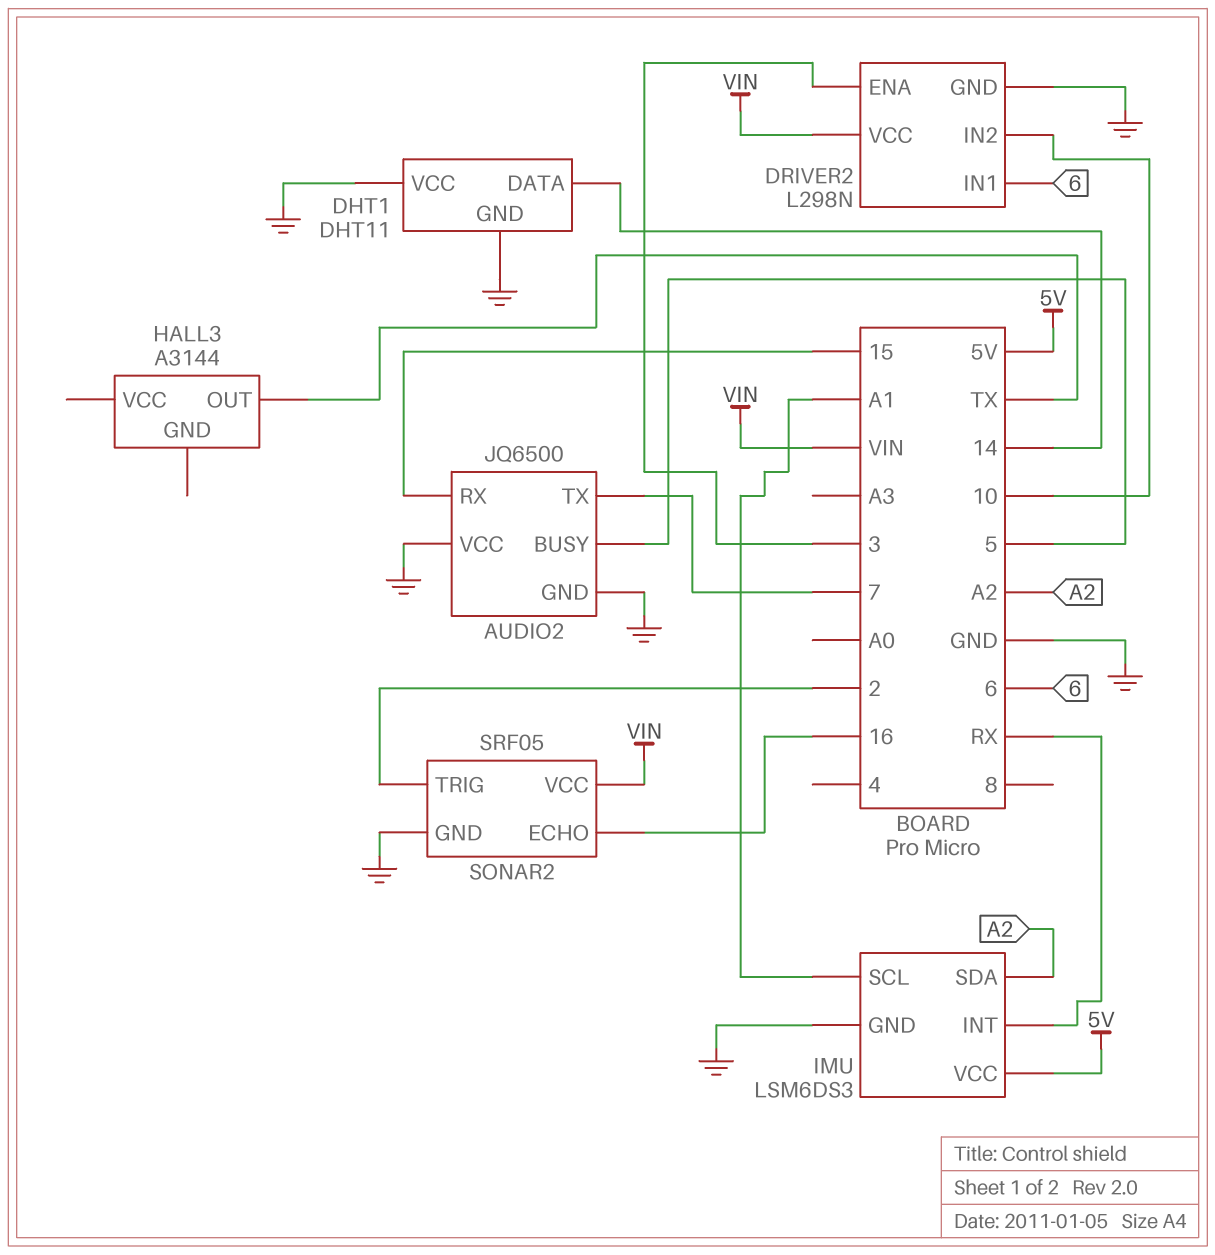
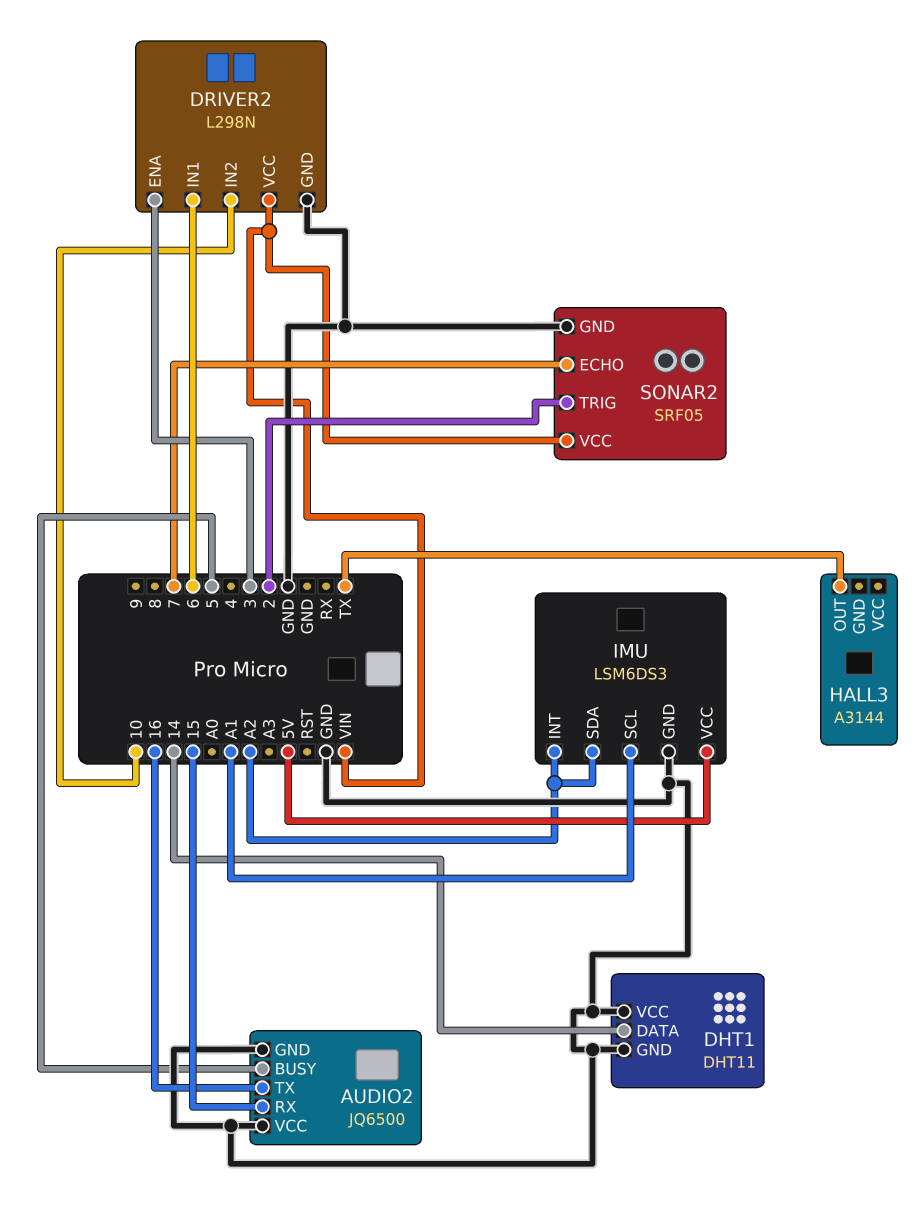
AUDIO2 pin TX: 7 -> 16
IMU pin INT: RX -> A2
SONAR2 pin ECHO: 16 -> 7

